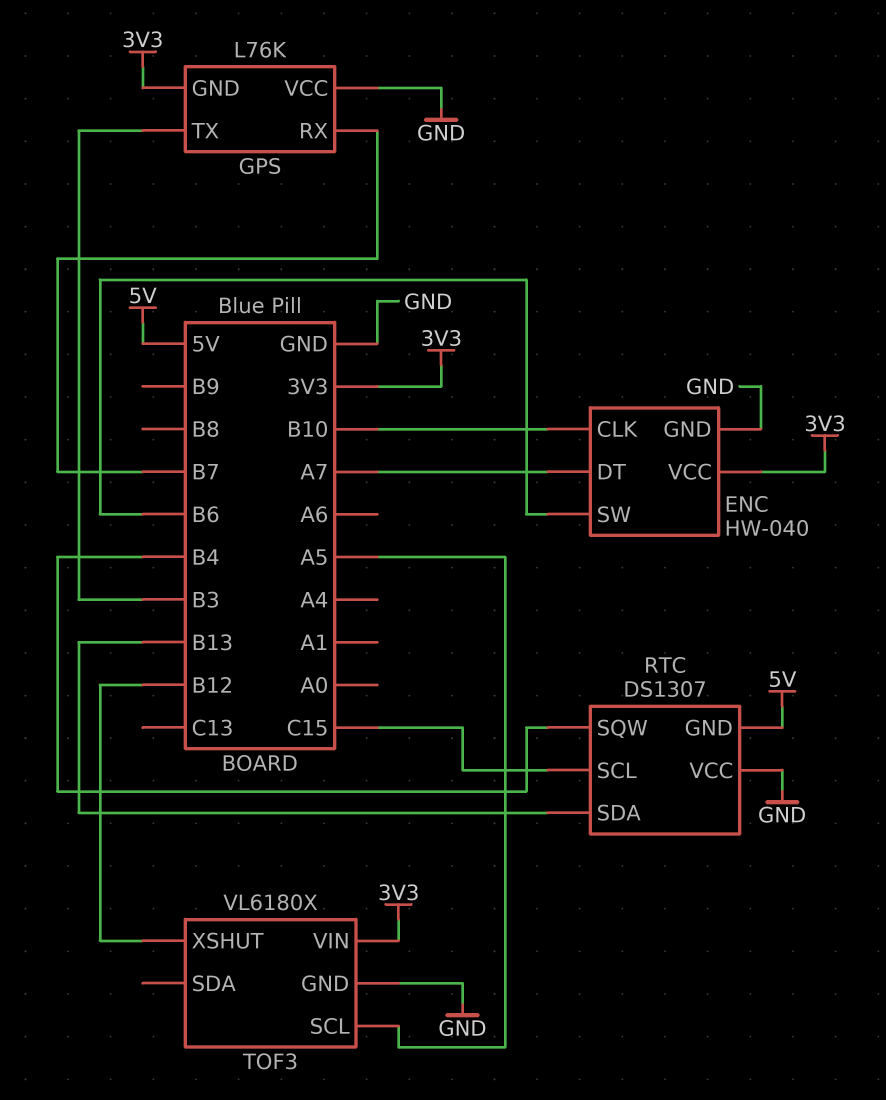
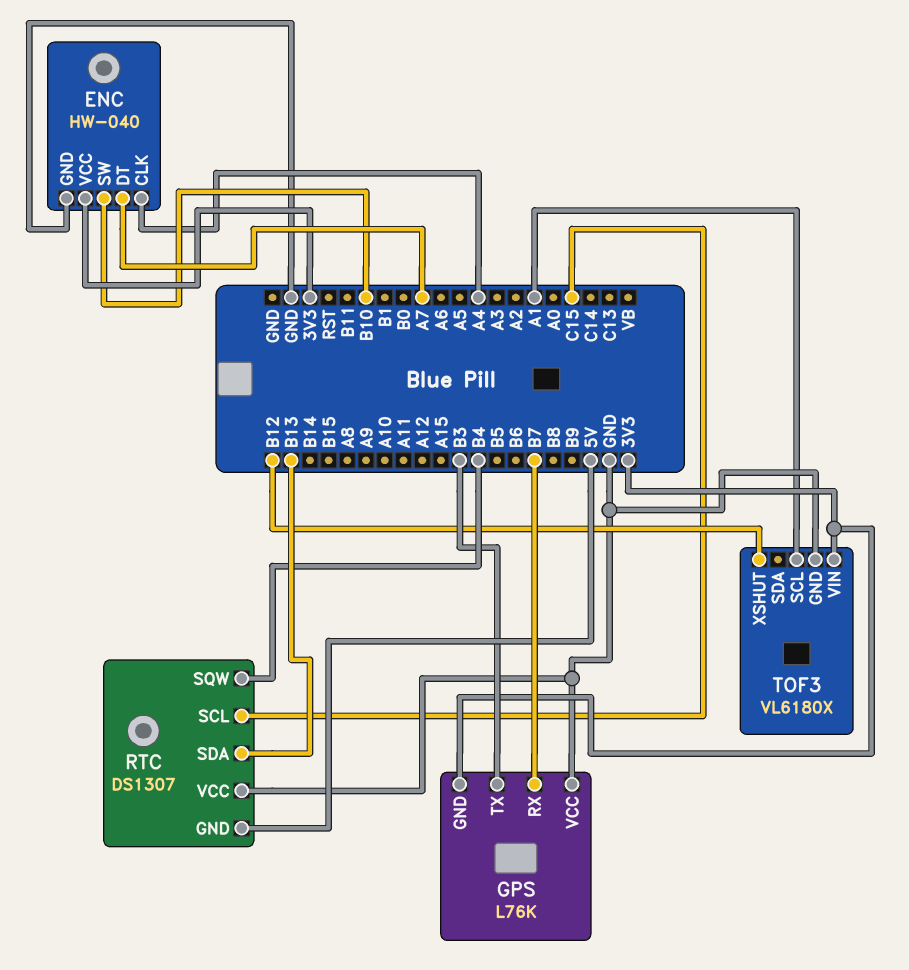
ENC pin CLK: B10 -> A4
ENC pin SW: B6 -> B10
TOF3 pin SCL: A5 -> A1

